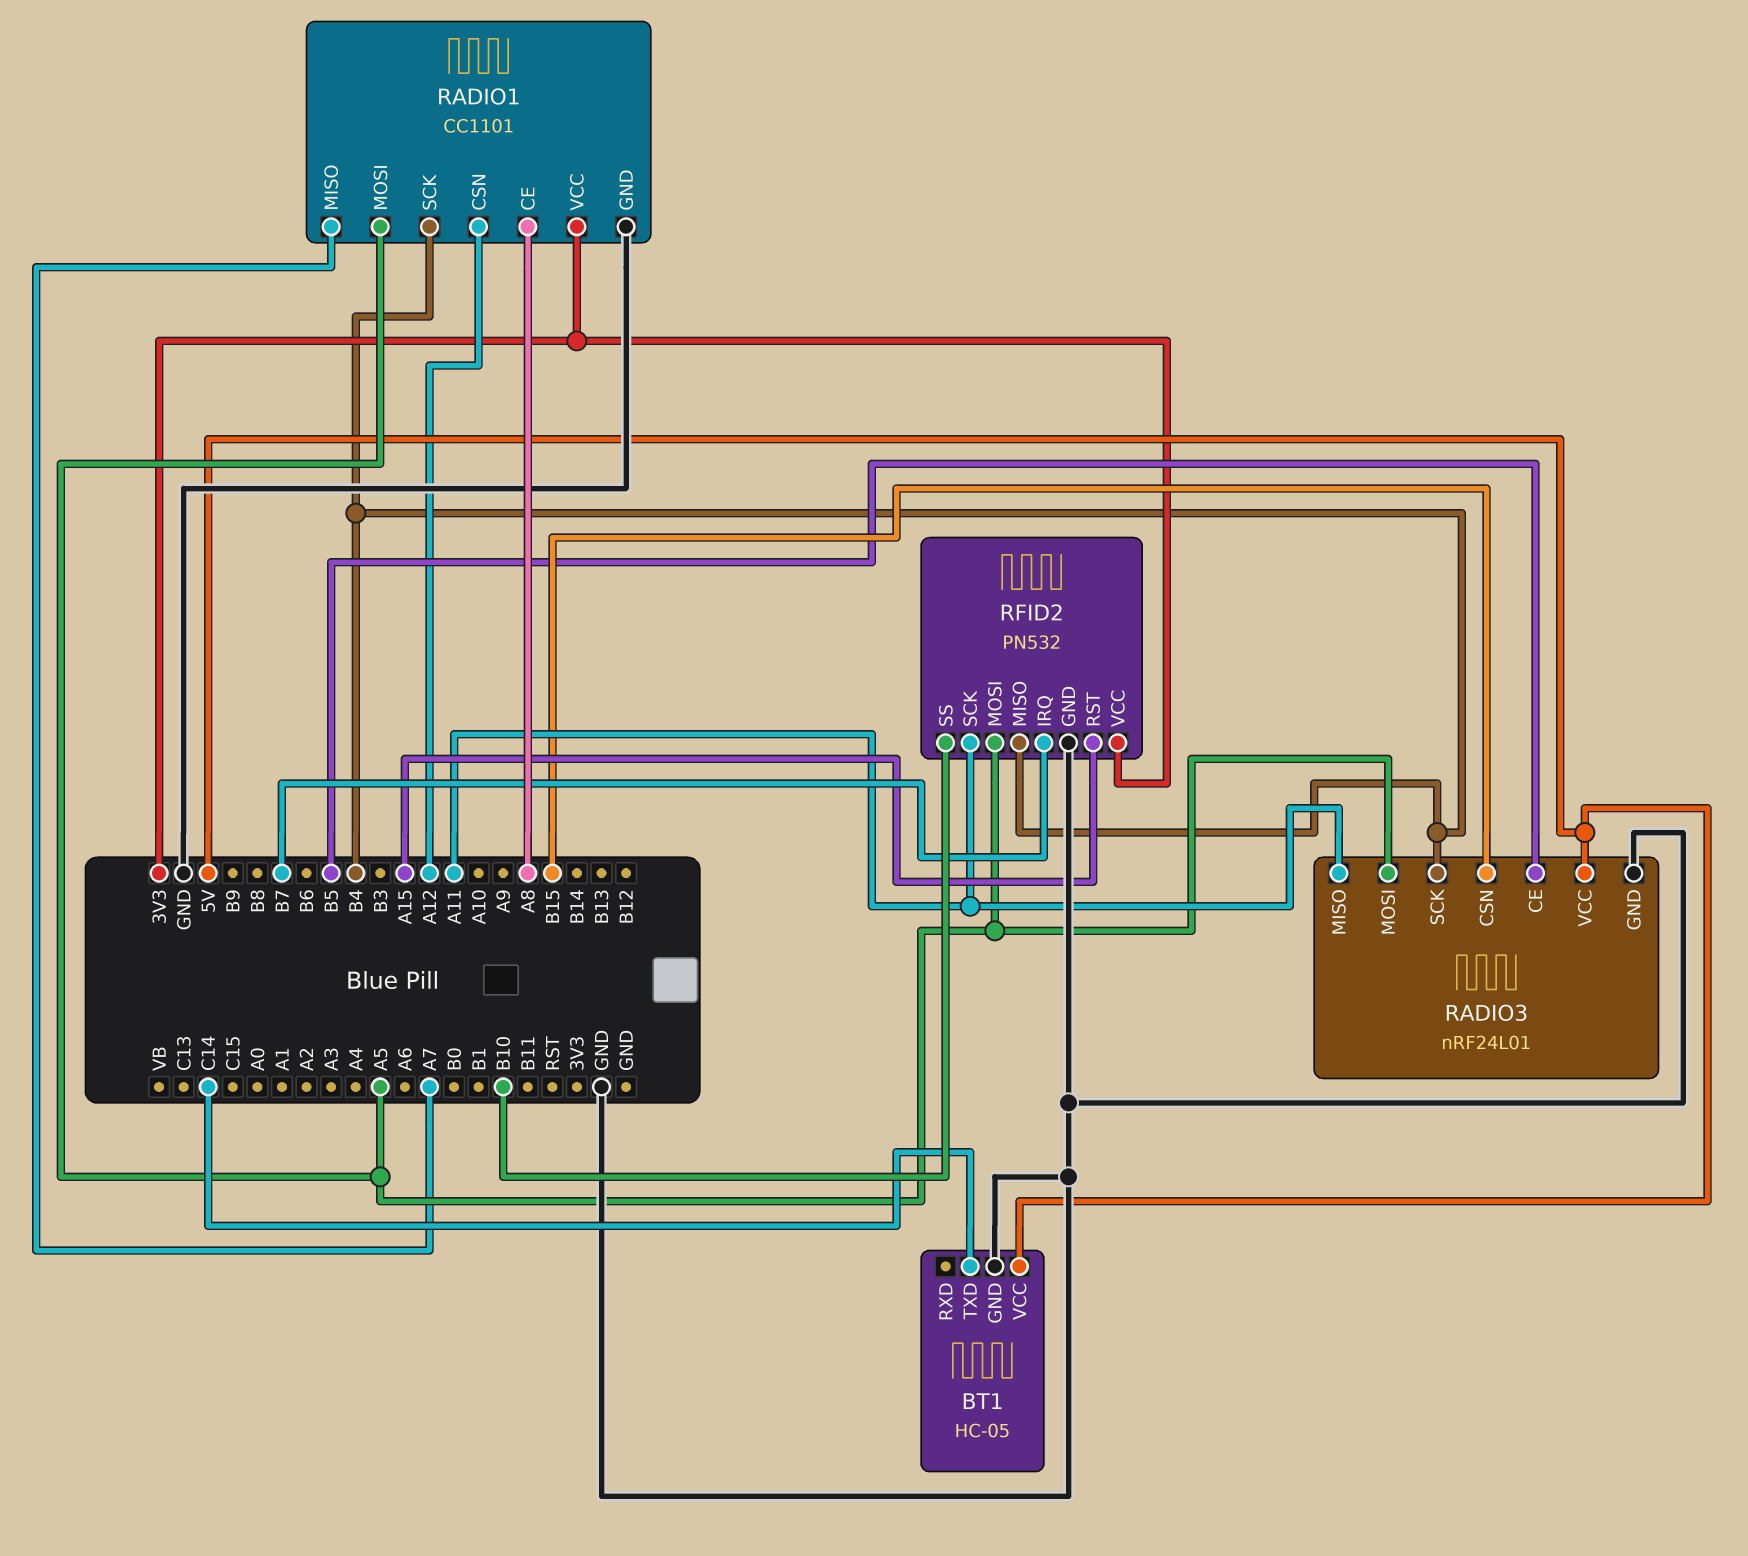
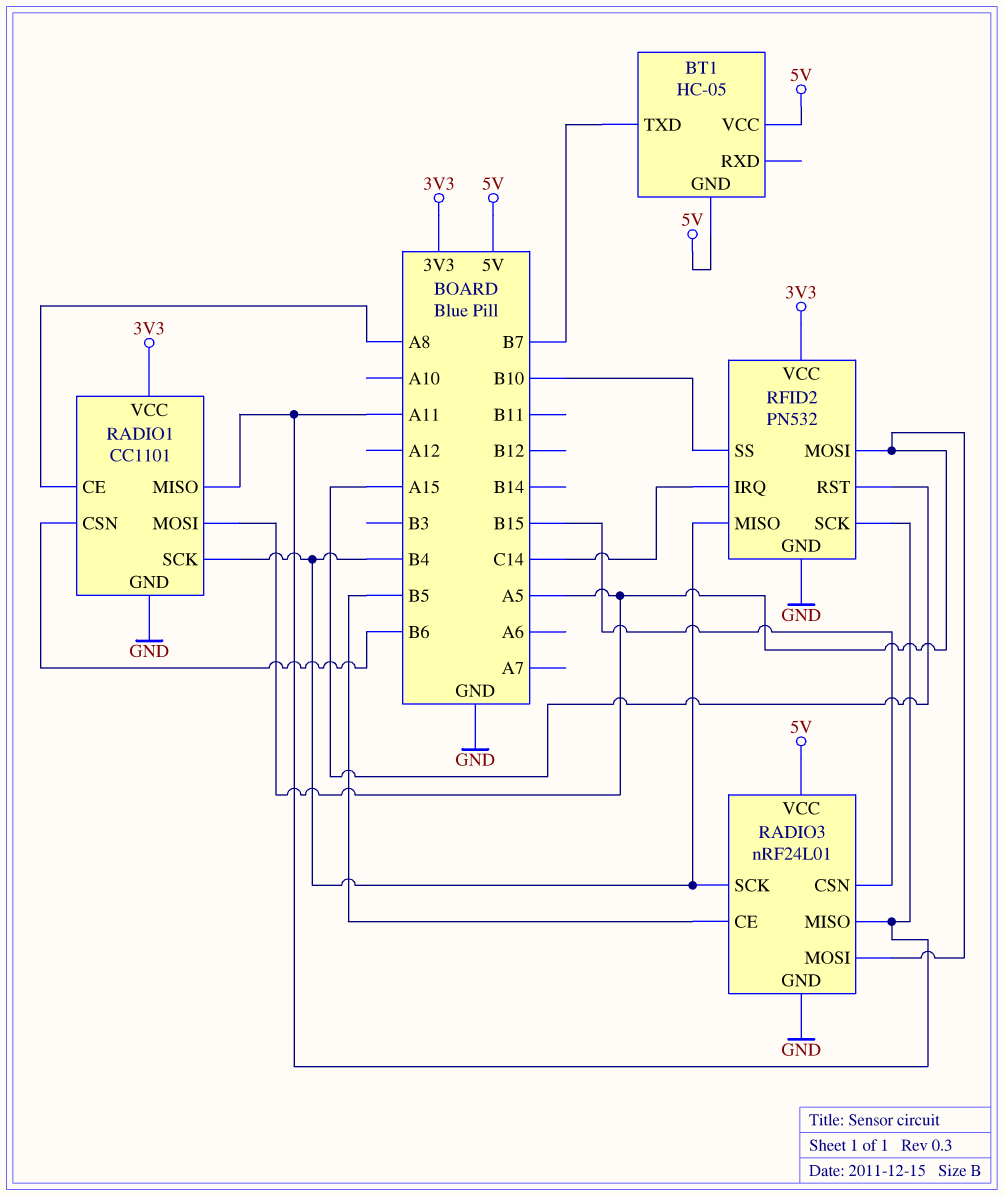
BT1 pin GND: GND -> 5V
BT1 pin TXD: C14 -> B7
RADIO1 pin CSN: A12 -> B6
RADIO1 pin MISO: A7 -> A11
RFID2 pin IRQ: B7 -> C14

